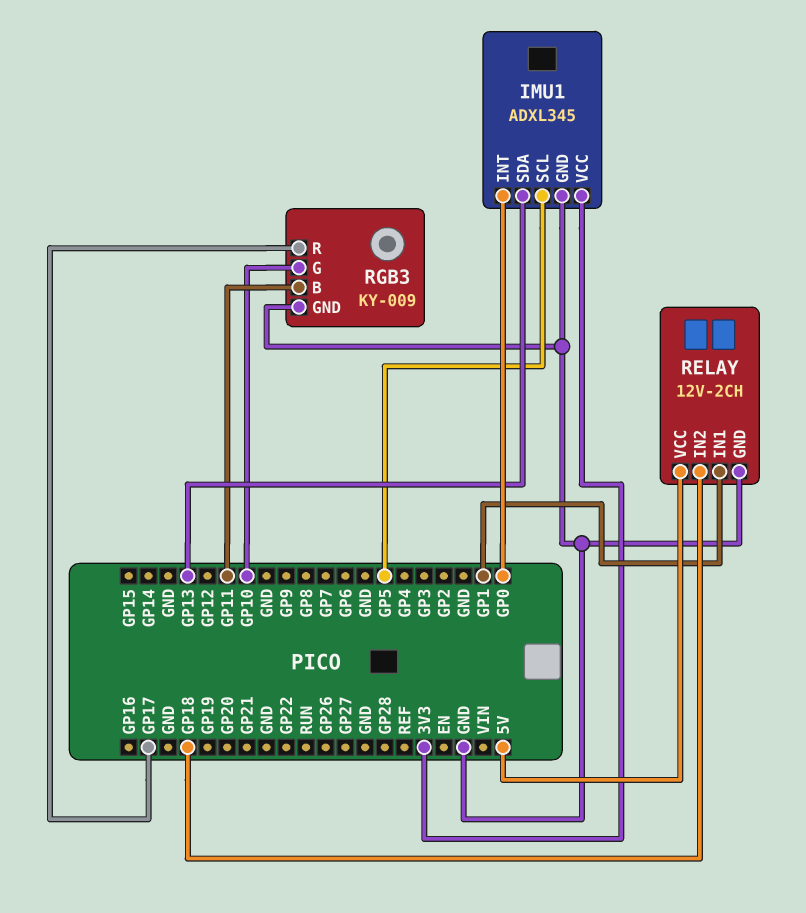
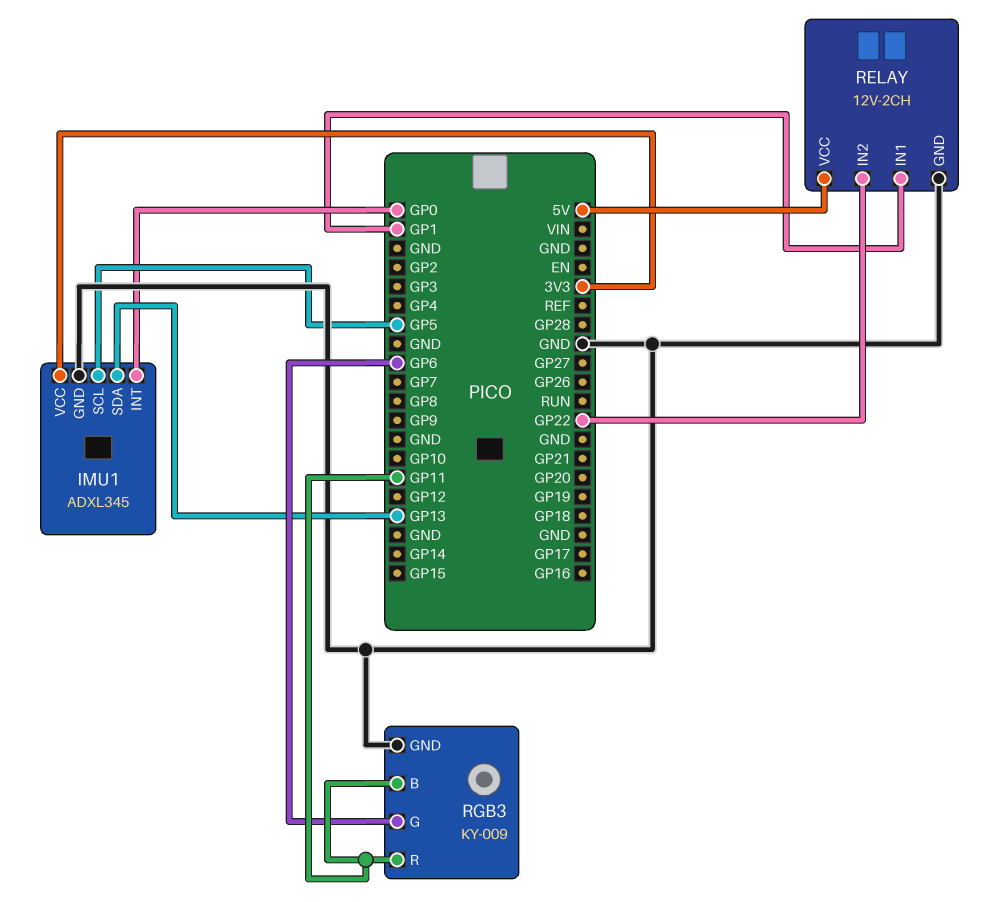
RELAY pin IN2: GP18 -> GP22
RGB3 pin G: GP10 -> GP6
RGB3 pin R: GP17 -> GP11

